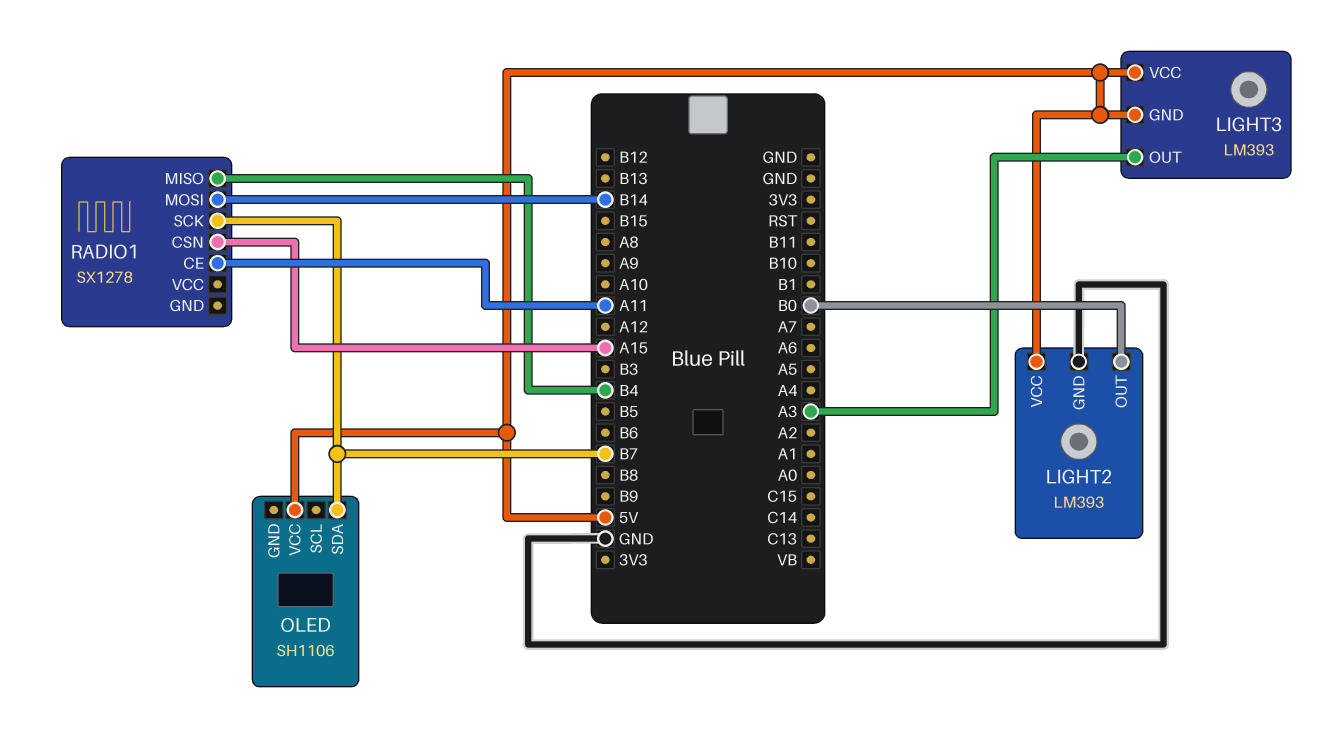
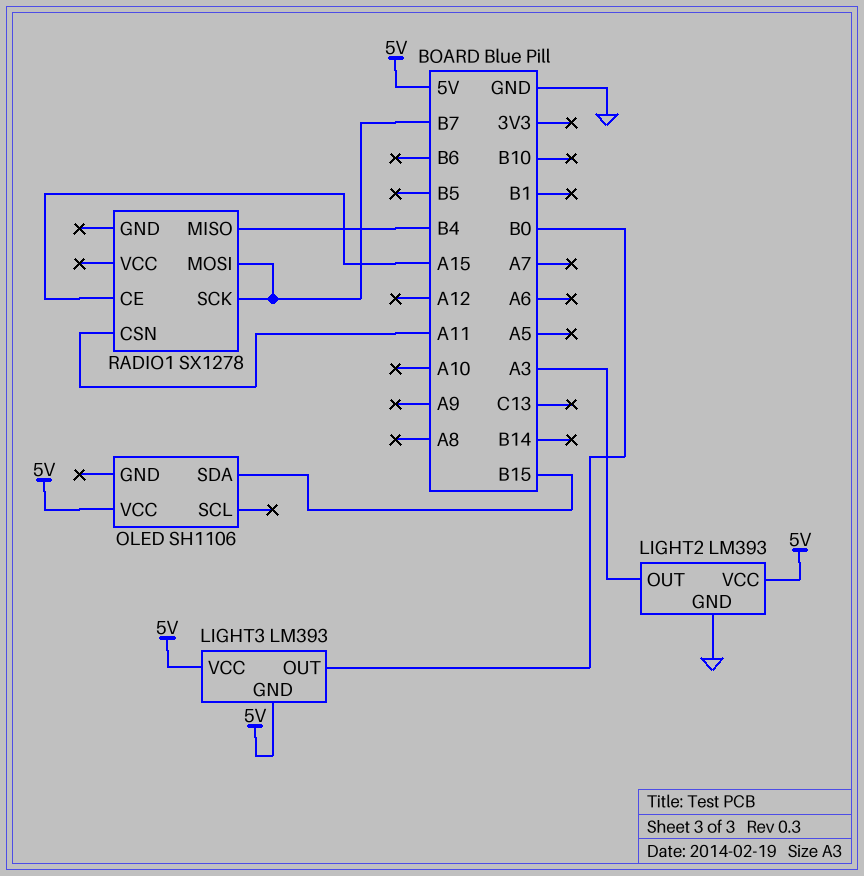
LIGHT2 pin OUT: B0 -> A3
LIGHT3 pin OUT: A3 -> B0
OLED pin SDA: B7 -> B15
RADIO1 pin CE: A11 -> A15
RADIO1 pin CSN: A15 -> A11
RADIO1 pin MOSI: B14 -> B7

